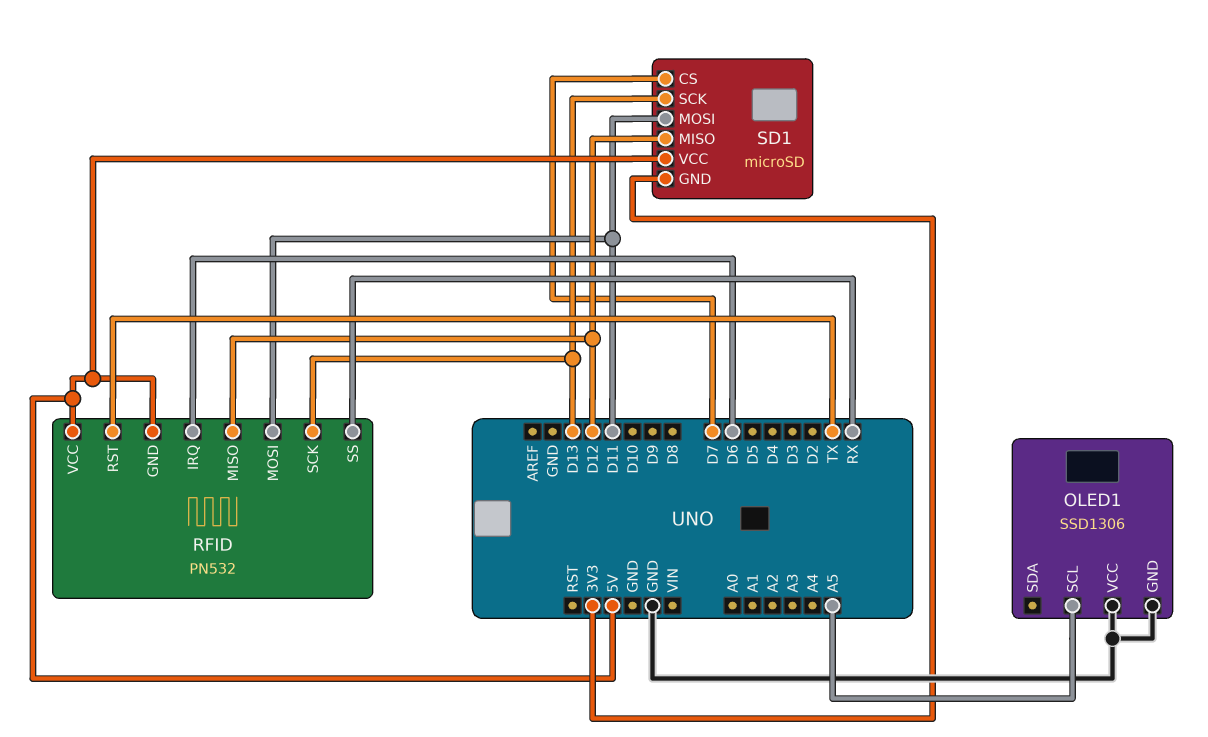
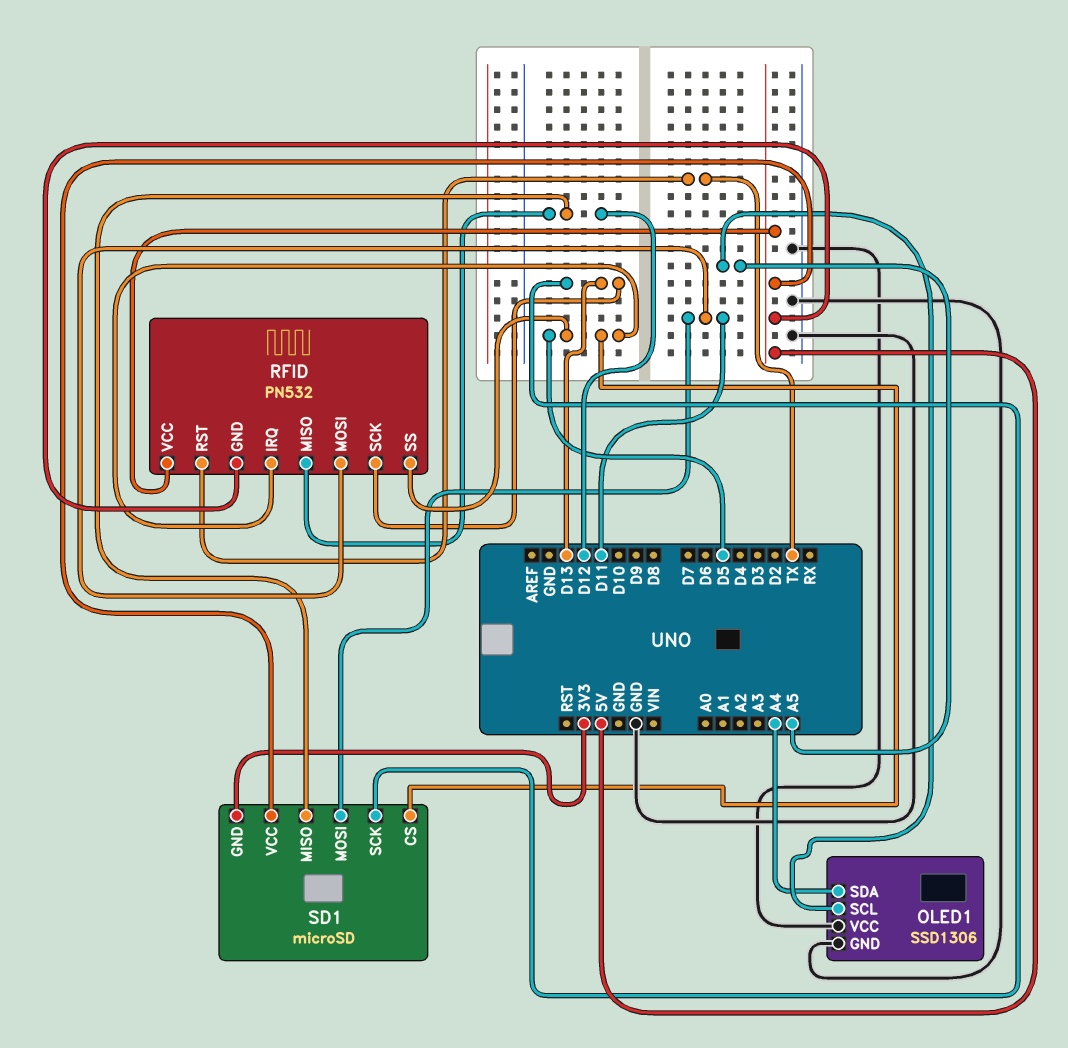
OLED1 pin SDA: none -> A4
RFID pin IRQ: D6 -> D5
RFID pin SS: RX -> D5
SD1 pin CS: D7 -> D5

